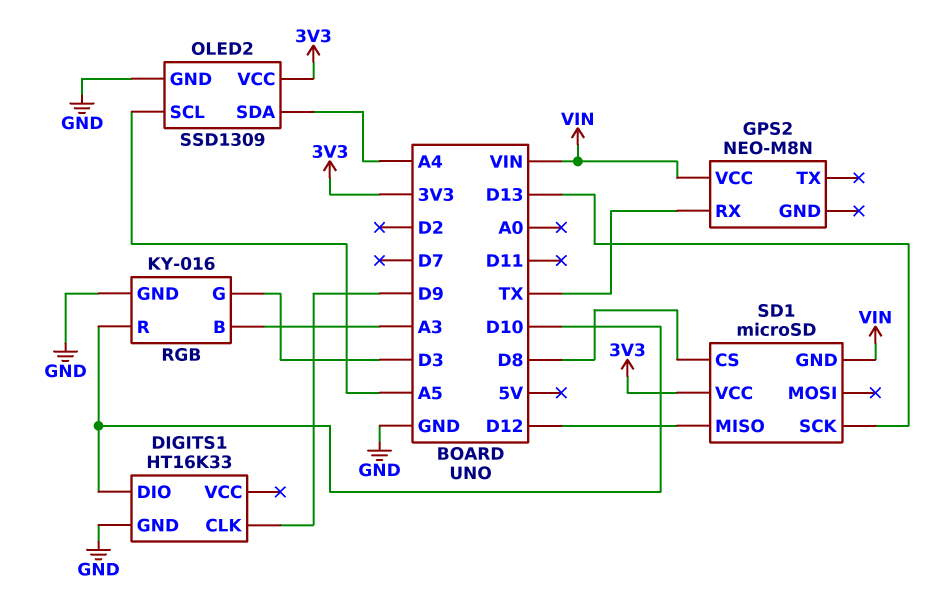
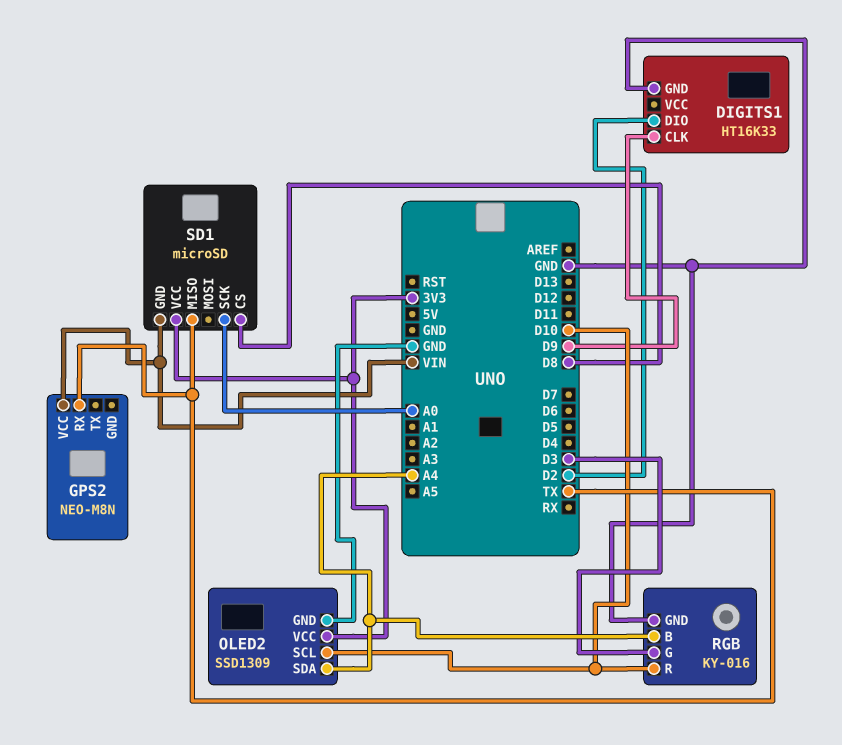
DIGITS1 pin DIO: D10 -> D2
OLED2 pin SCL: A5 -> D10
RGB pin B: A3 -> A4
SD1 pin MISO: D12 -> TX
SD1 pin SCK: D13 -> A0

